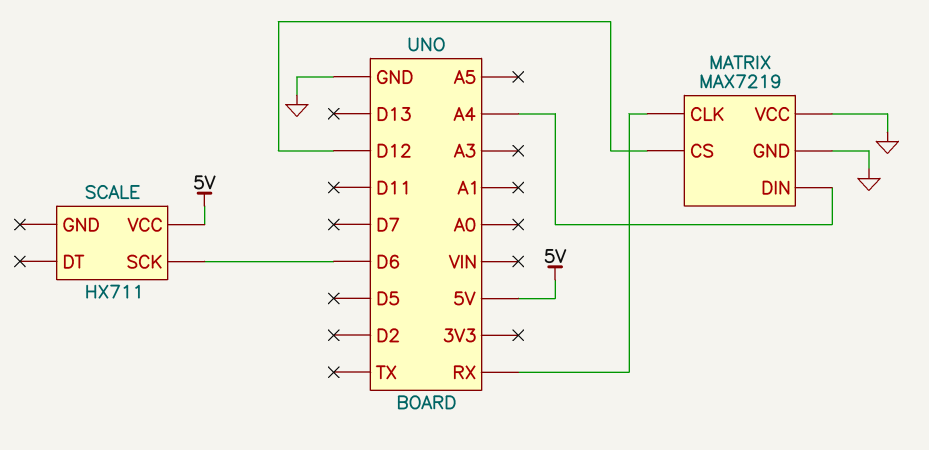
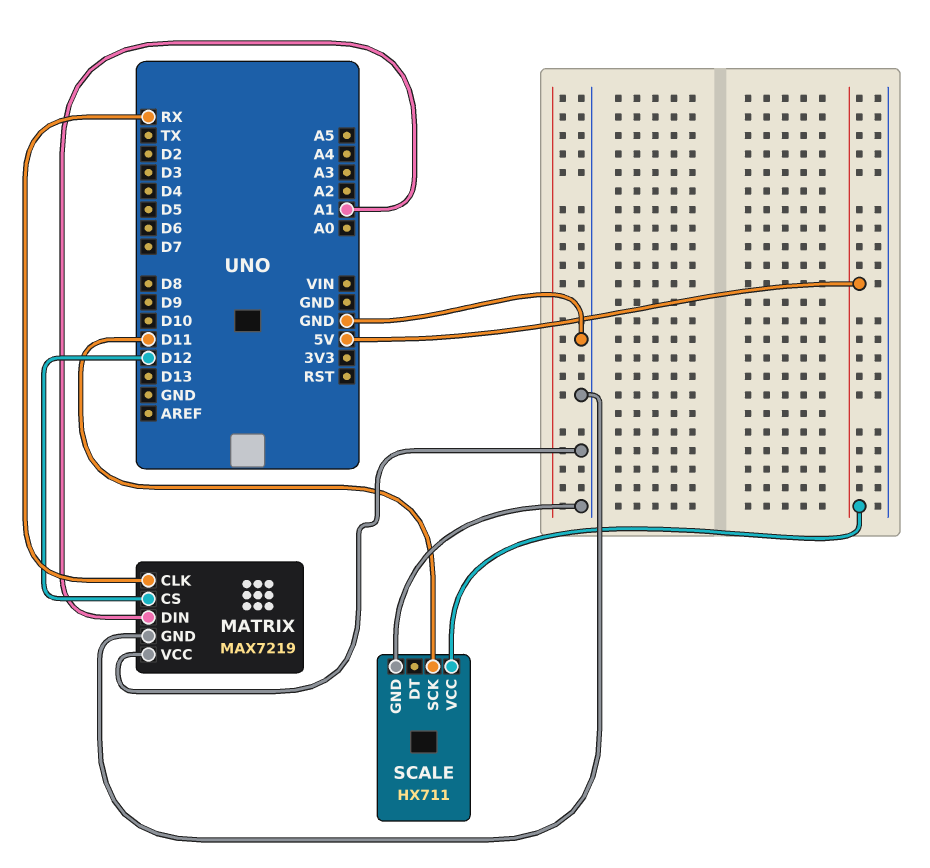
MATRIX pin DIN: A4 -> A1
SCALE pin GND: none -> GND
SCALE pin SCK: D6 -> D11

